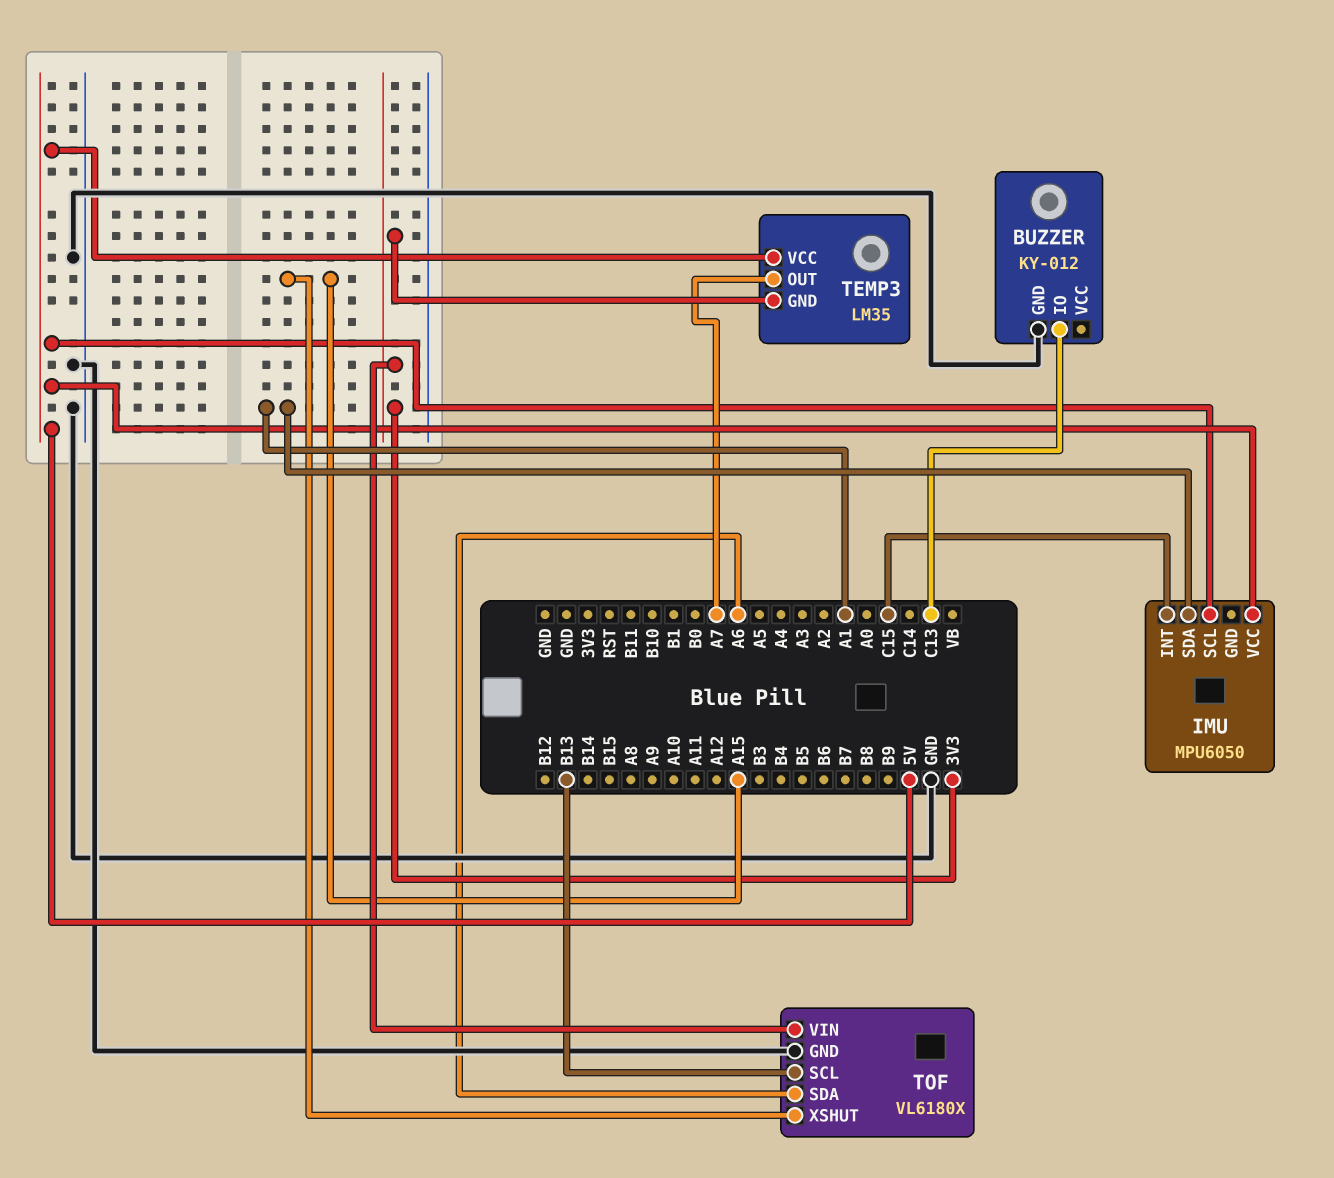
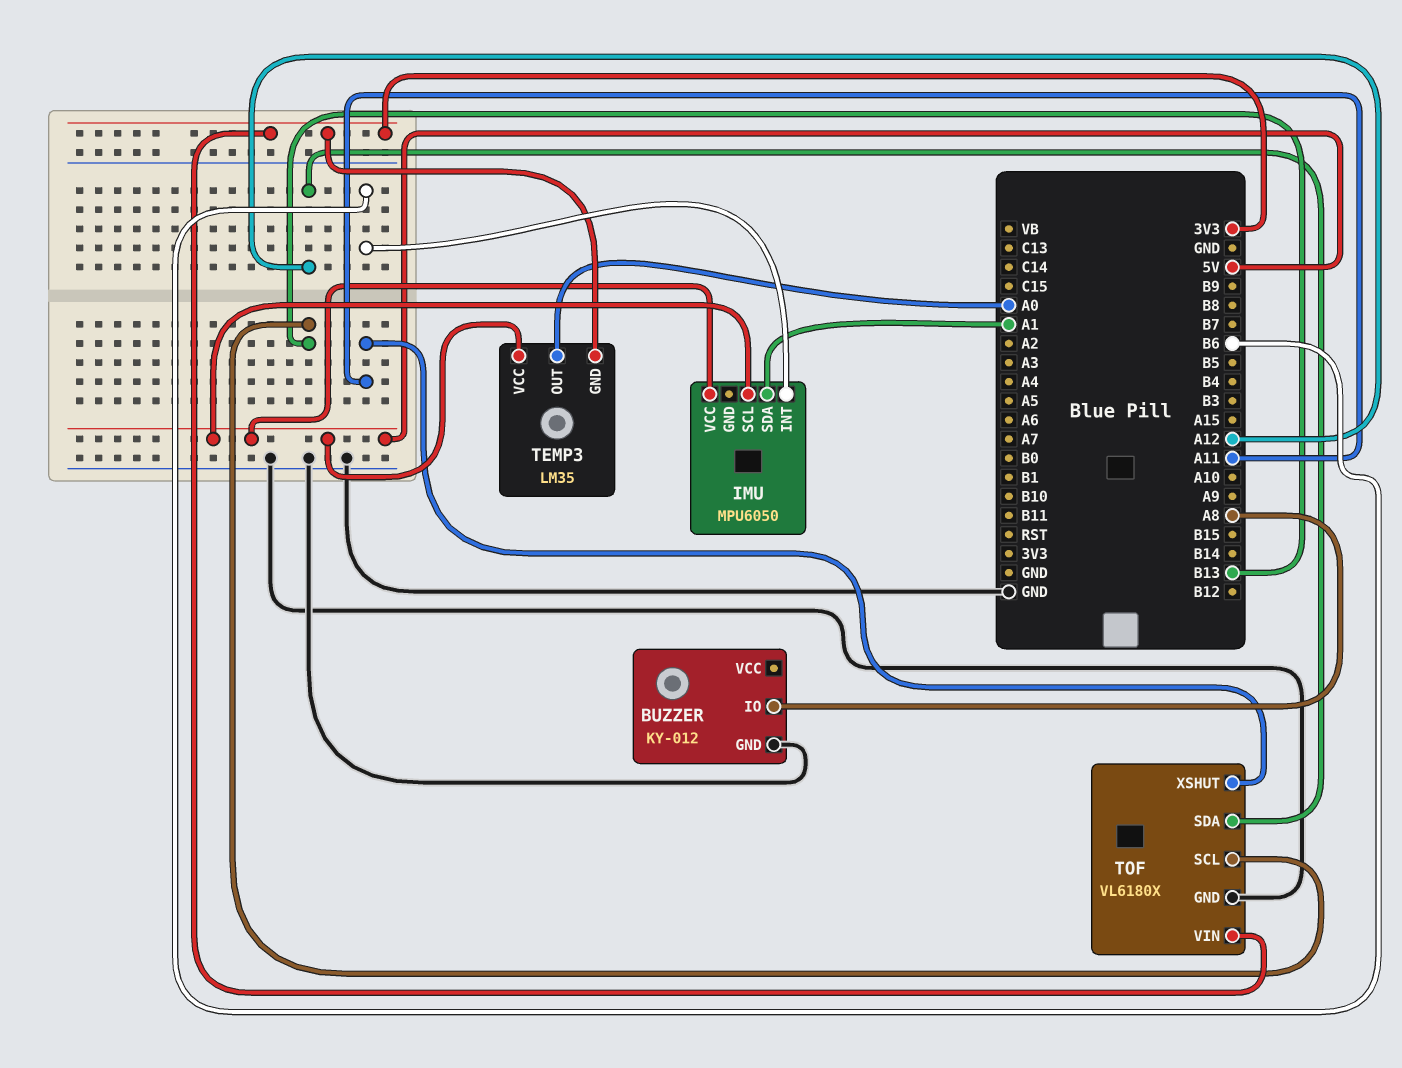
BUZZER pin IO: C13 -> A8
IMU pin INT: C15 -> B6
TEMP3 pin OUT: A7 -> A0
TOF pin SDA: A6 -> A12
TOF pin XSHUT: A15 -> A11

